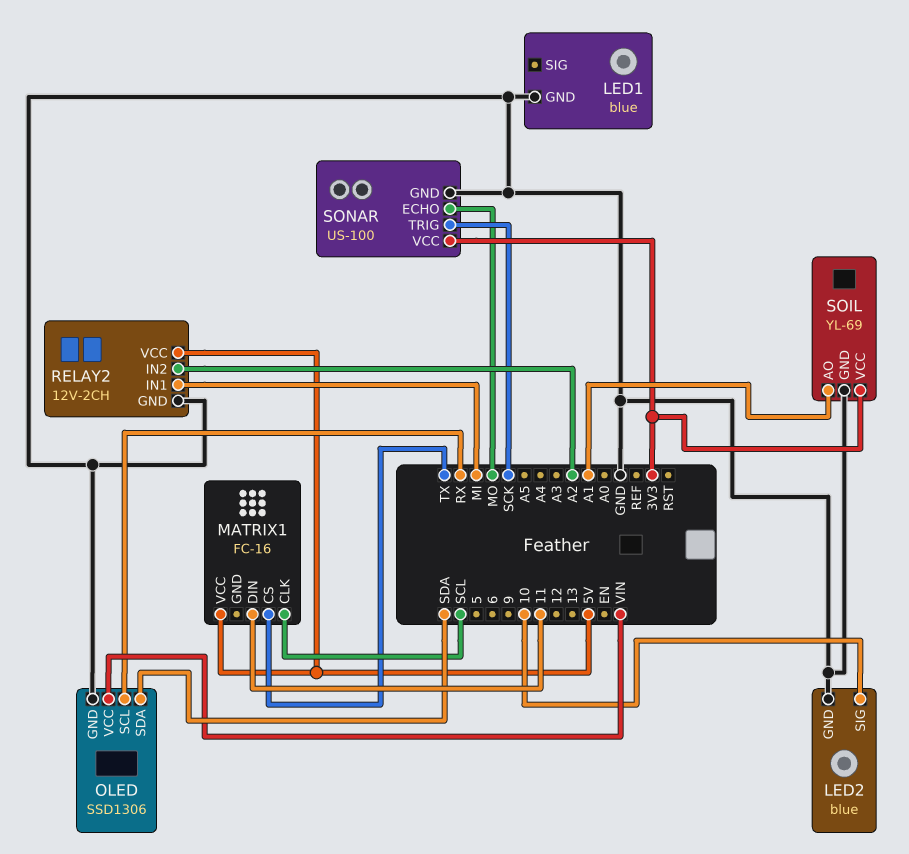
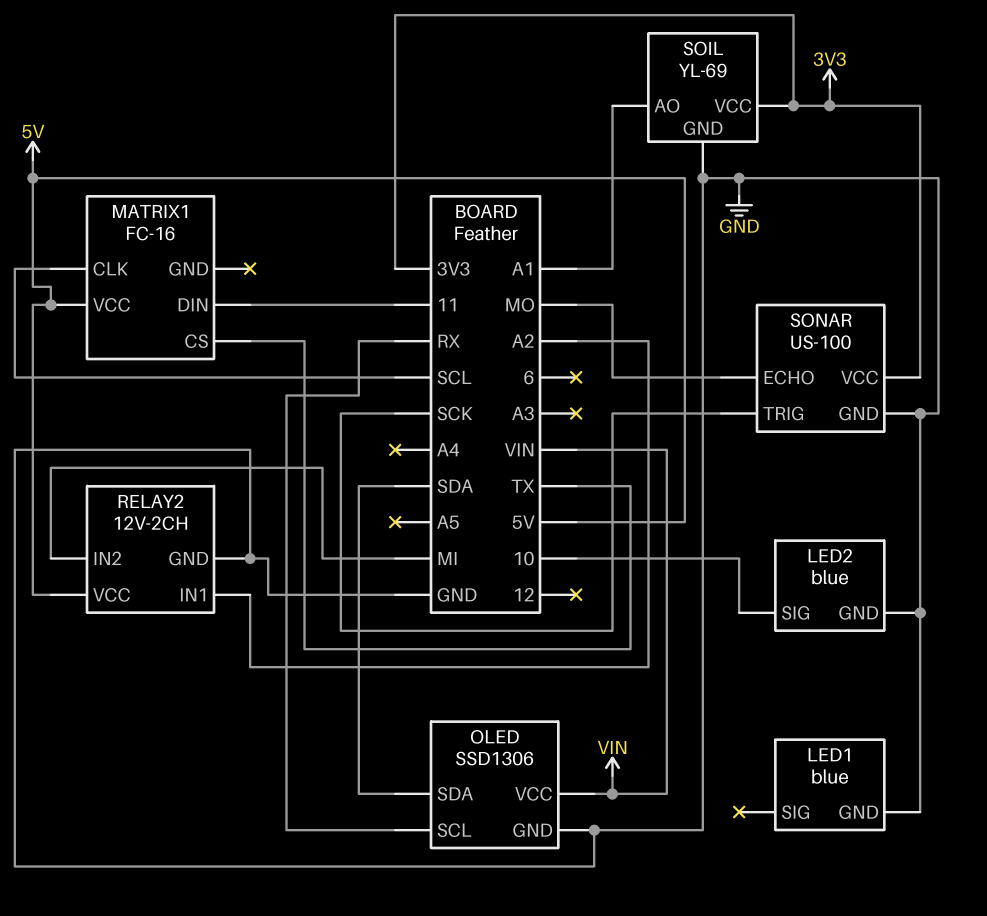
RELAY2 pin IN1: MI -> A2
RELAY2 pin IN2: A2 -> MI

